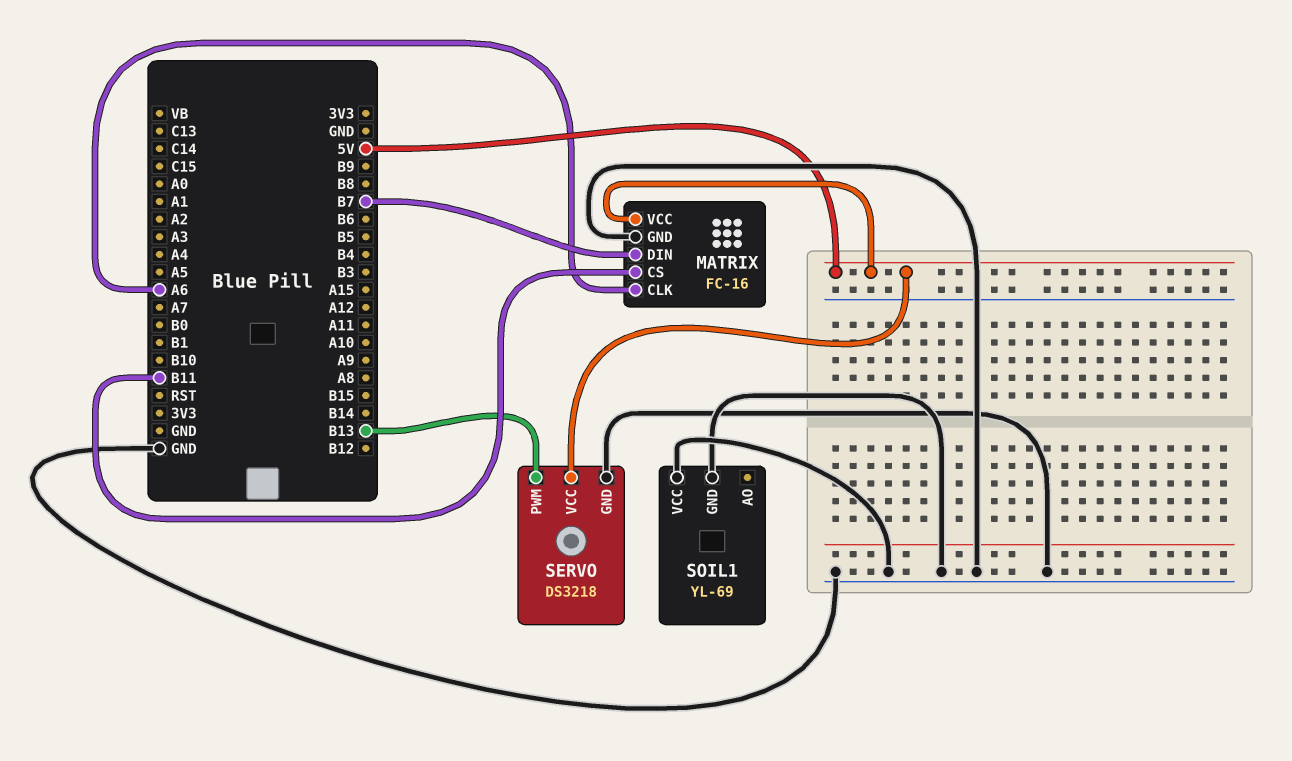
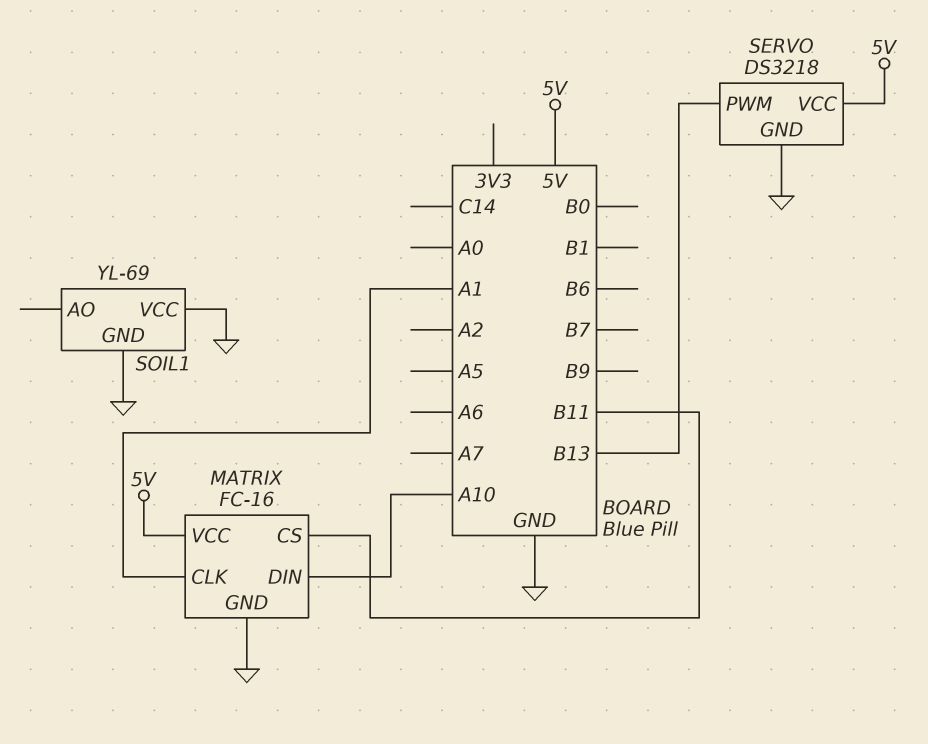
MATRIX pin CLK: A6 -> A1
MATRIX pin DIN: B7 -> A10

